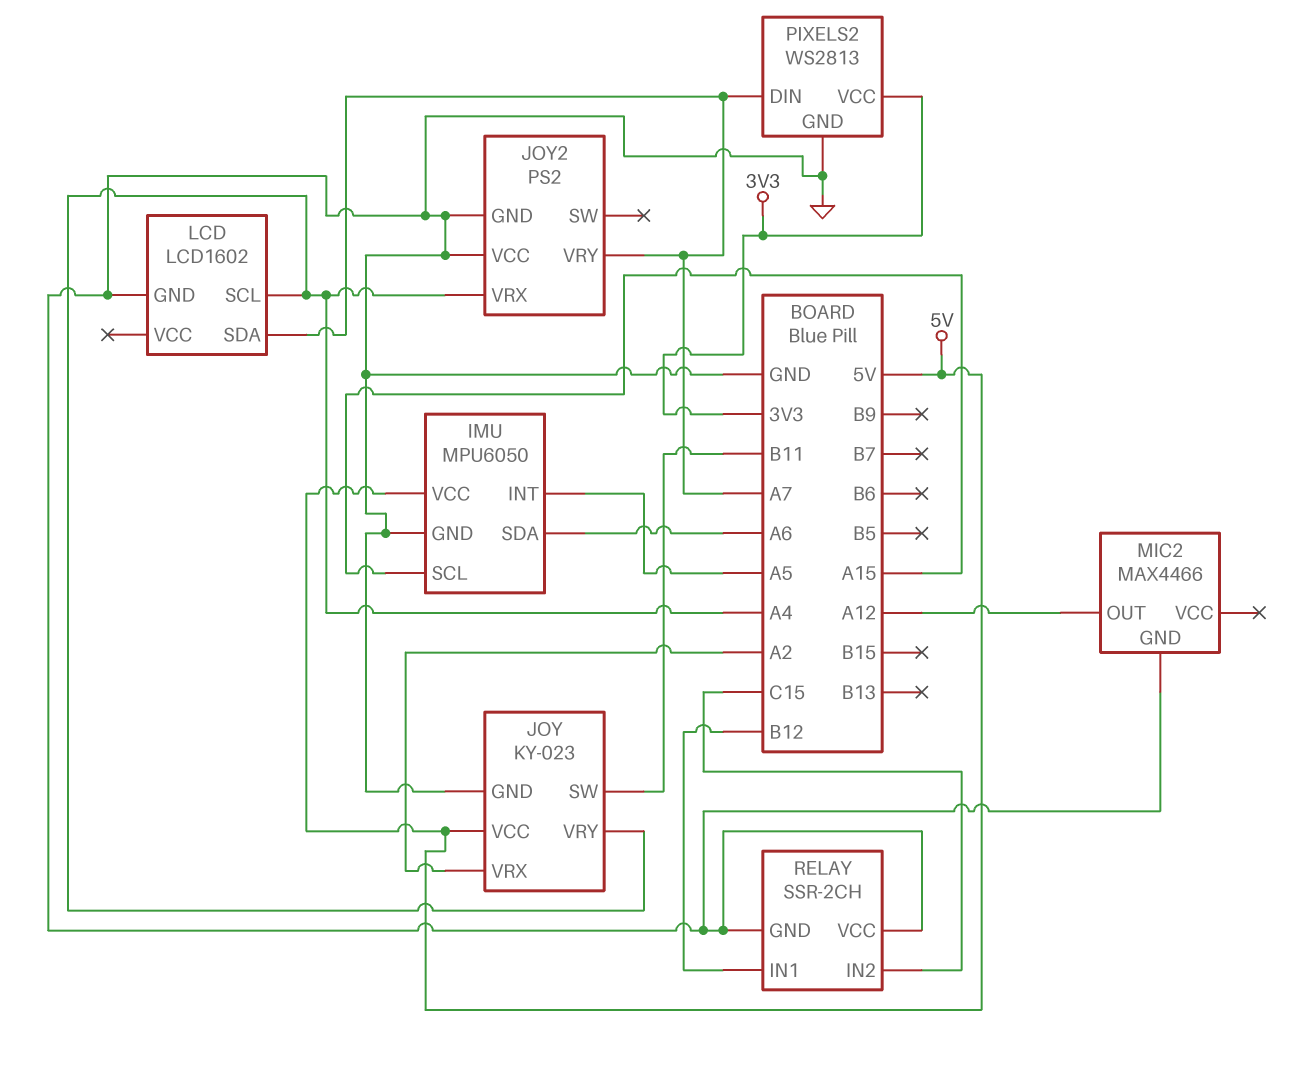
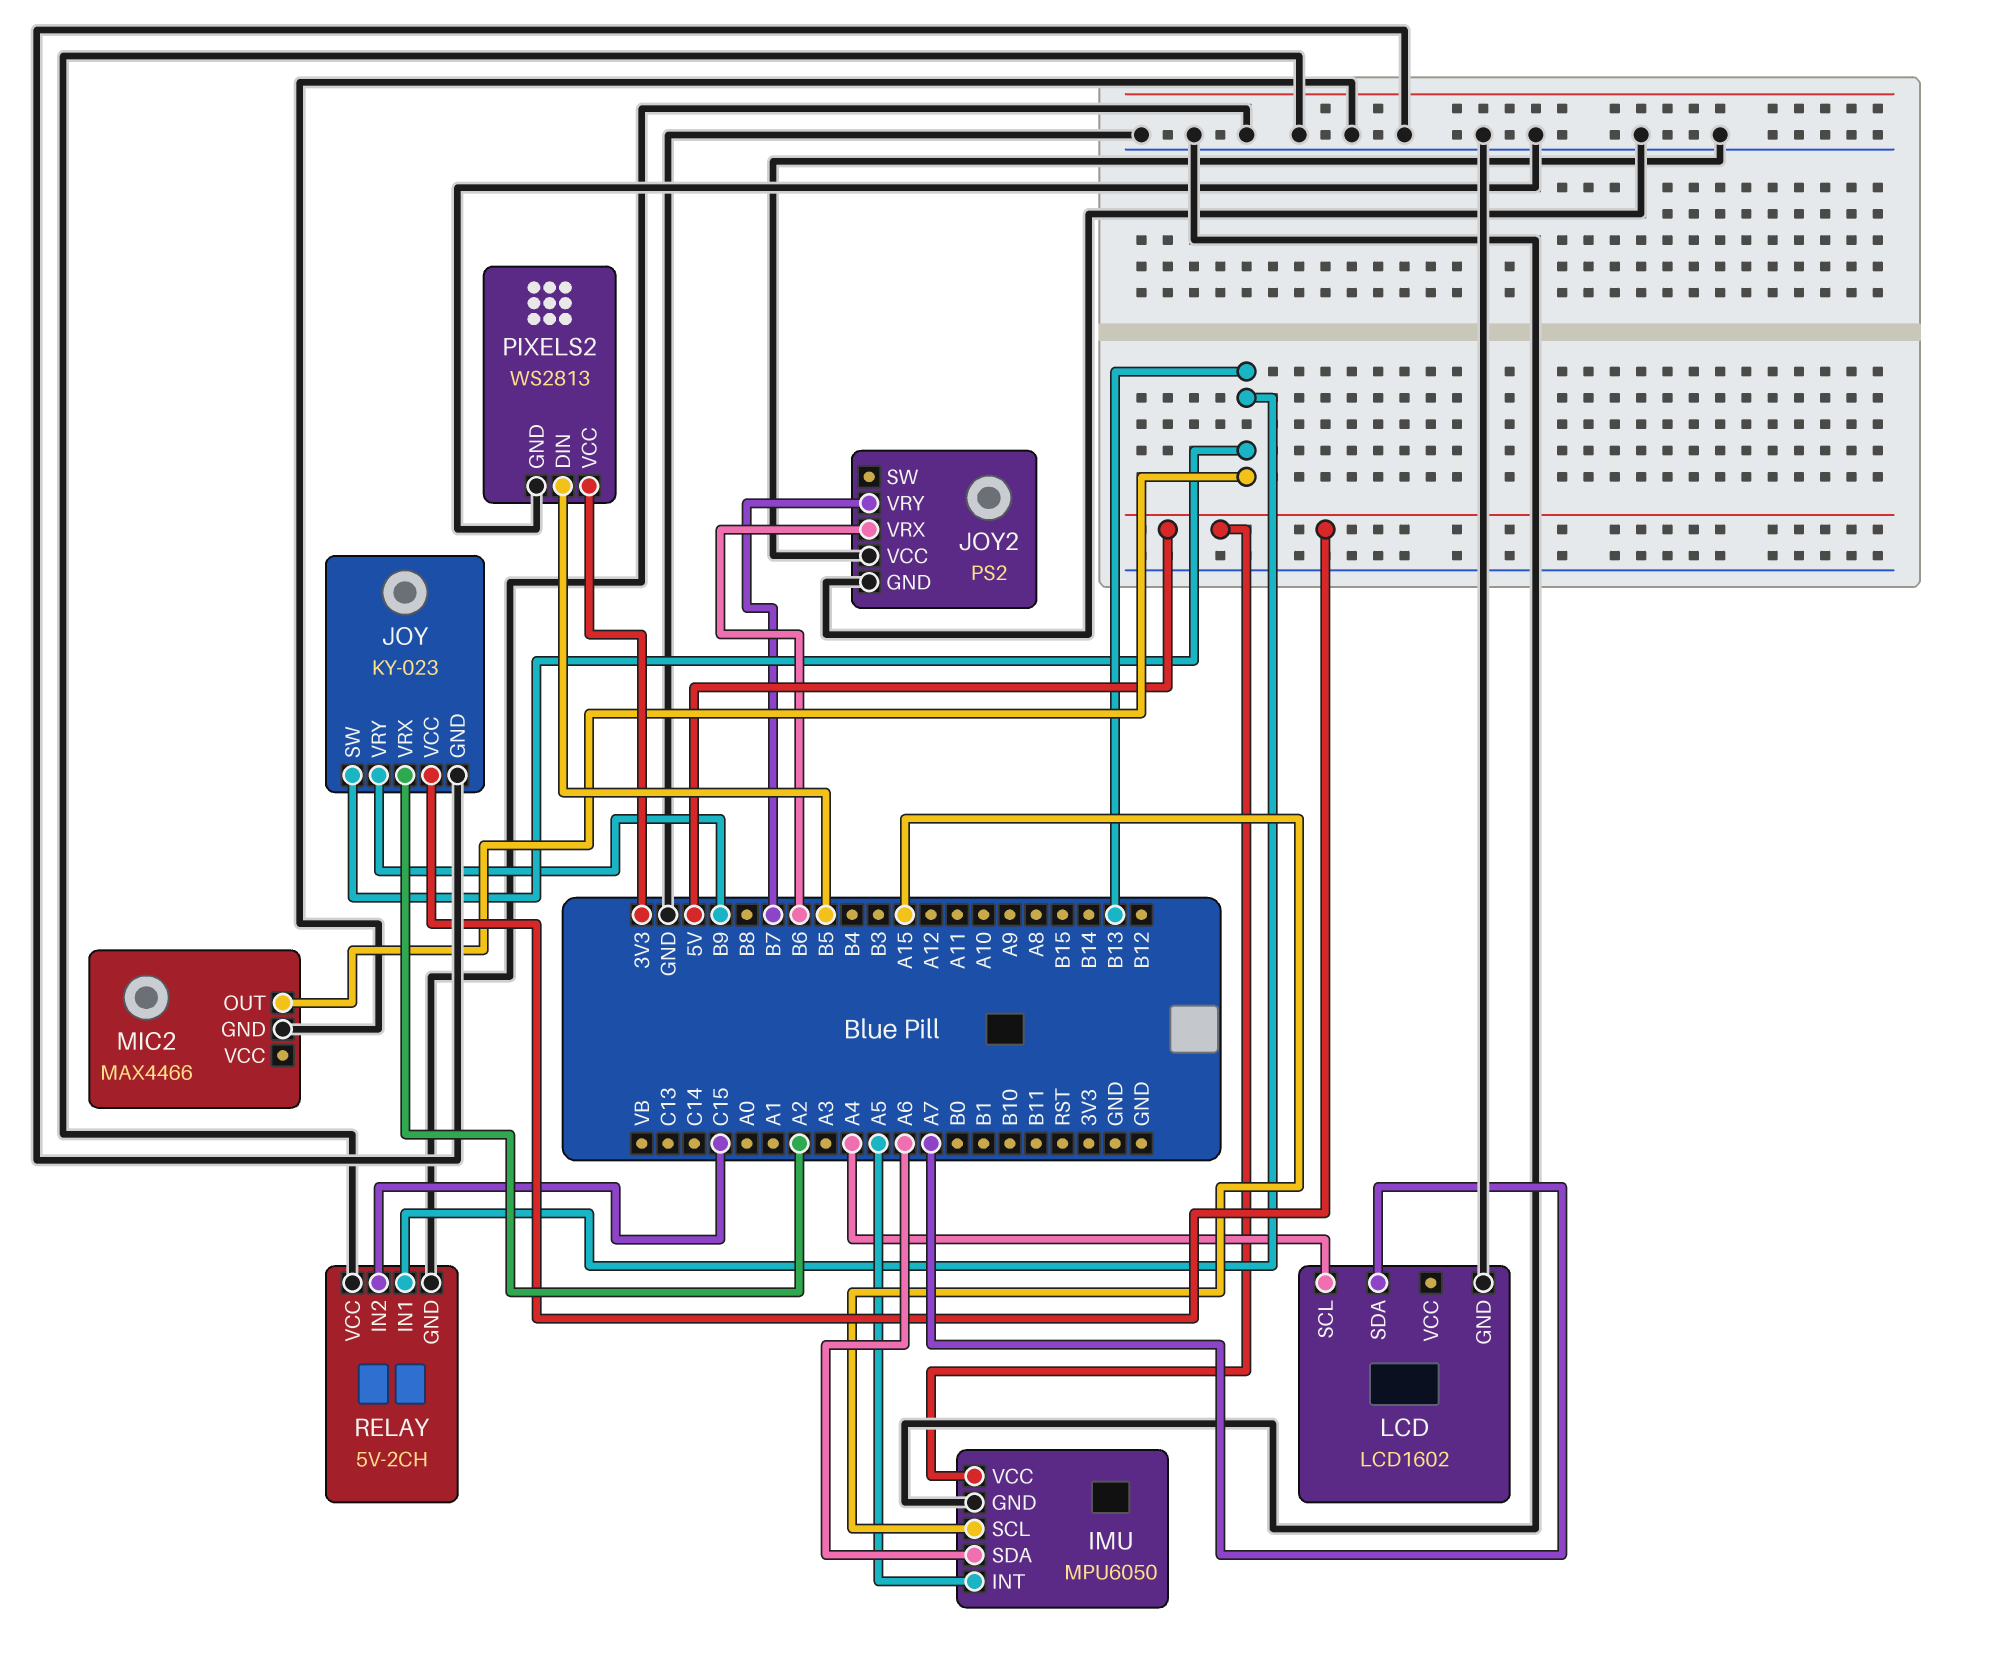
JOY pin SW: B11 -> B13
JOY pin VRY: A4 -> B9
JOY2 pin VRX: A4 -> B6
JOY2 pin VRY: A7 -> B7
MIC2 pin OUT: A12 -> B13
PIXELS2 pin DIN: A7 -> B5
RELAY: SSR-2CH -> 5V-2CH
RELAY pin IN1: B12 -> B13

